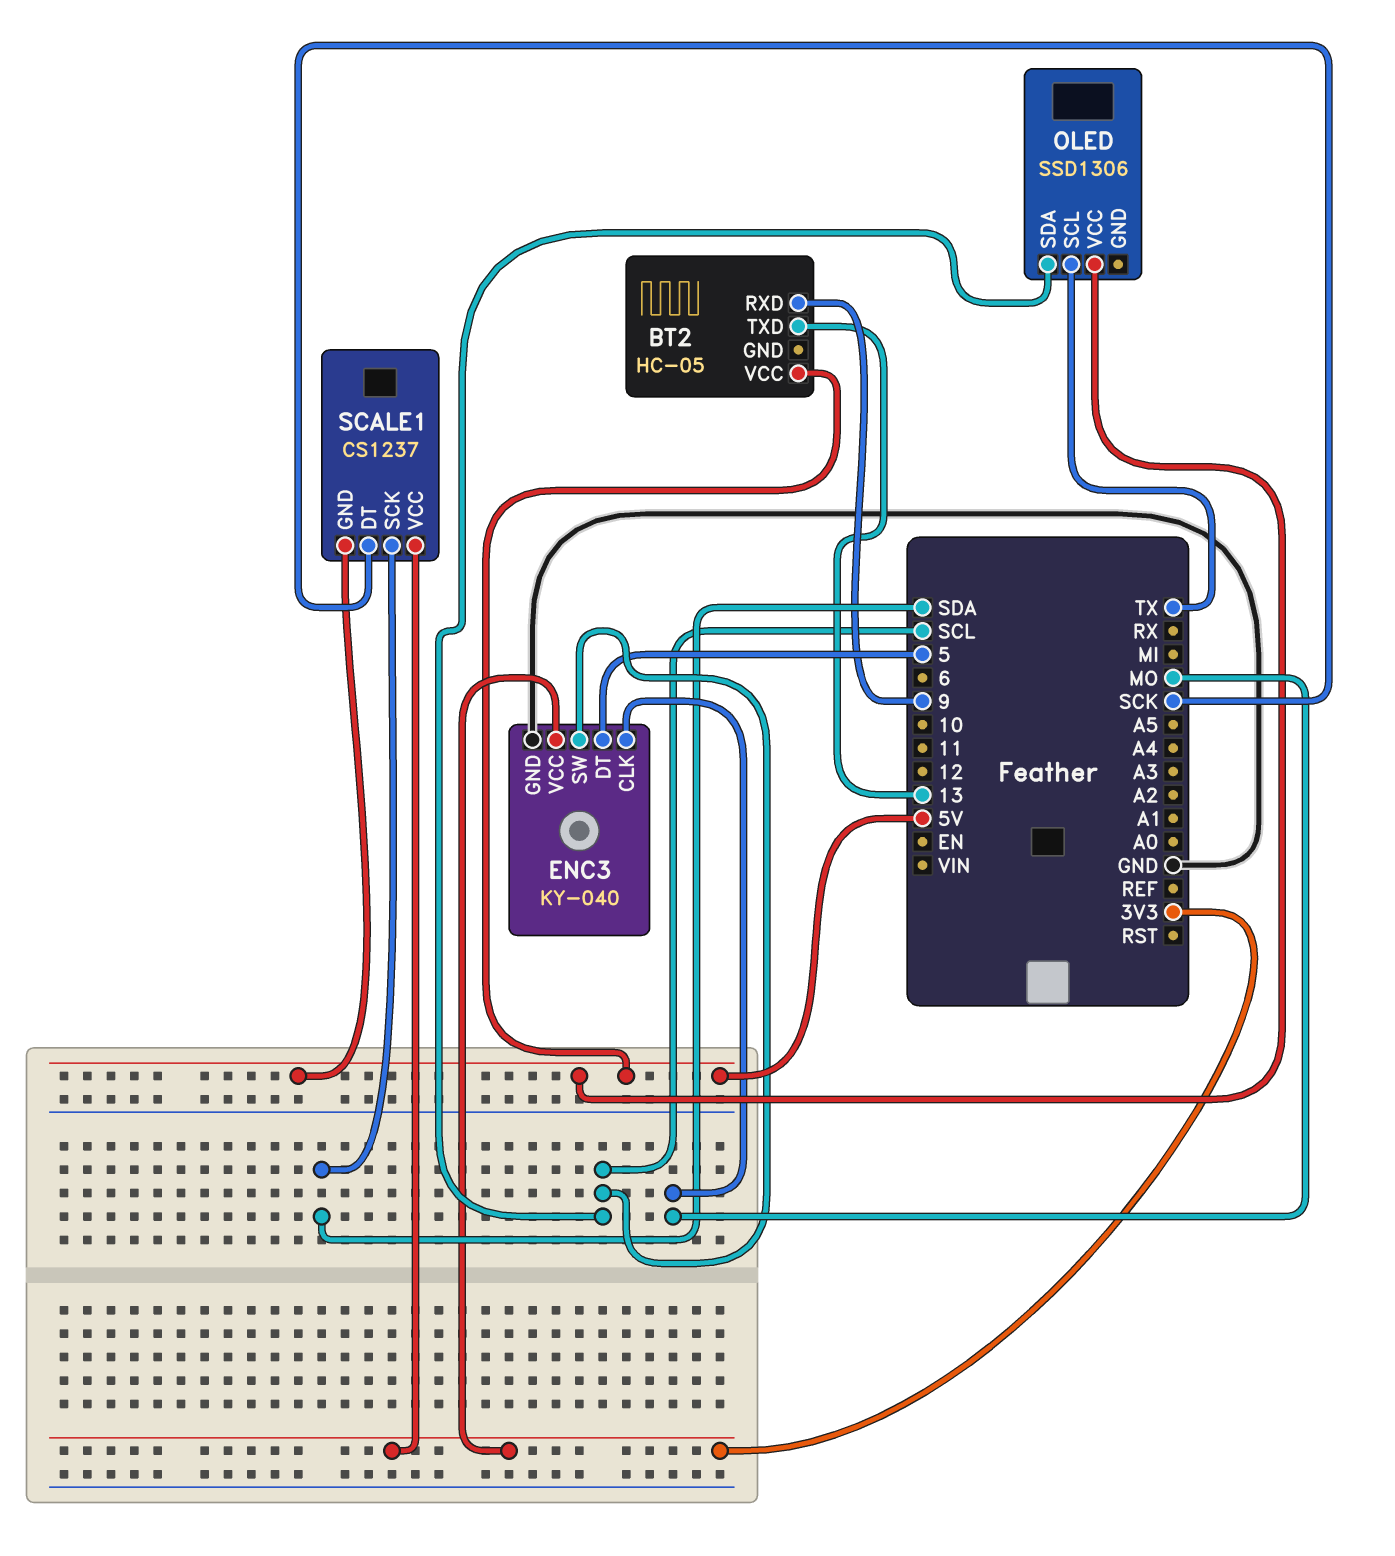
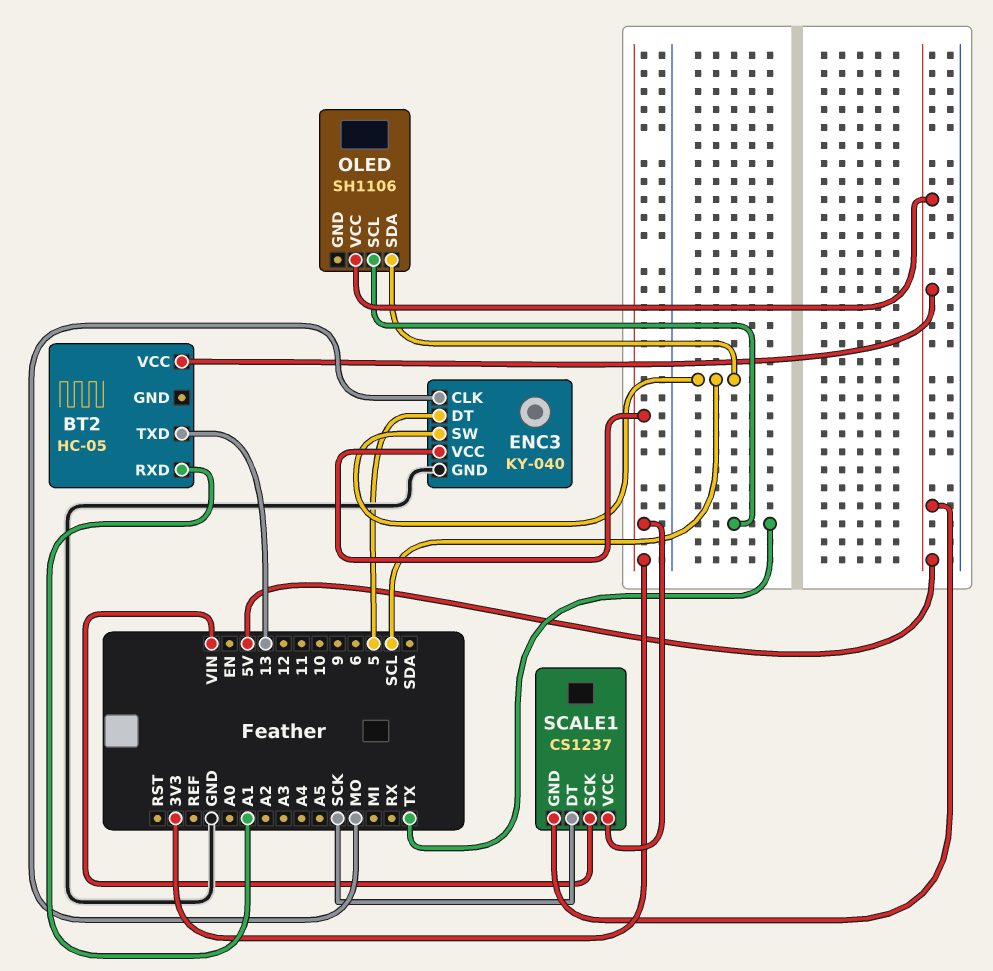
BT2 pin RXD: 9 -> A1
OLED: SSD1306 -> SH1106
SCALE1 pin SCK: SDA -> VIN

